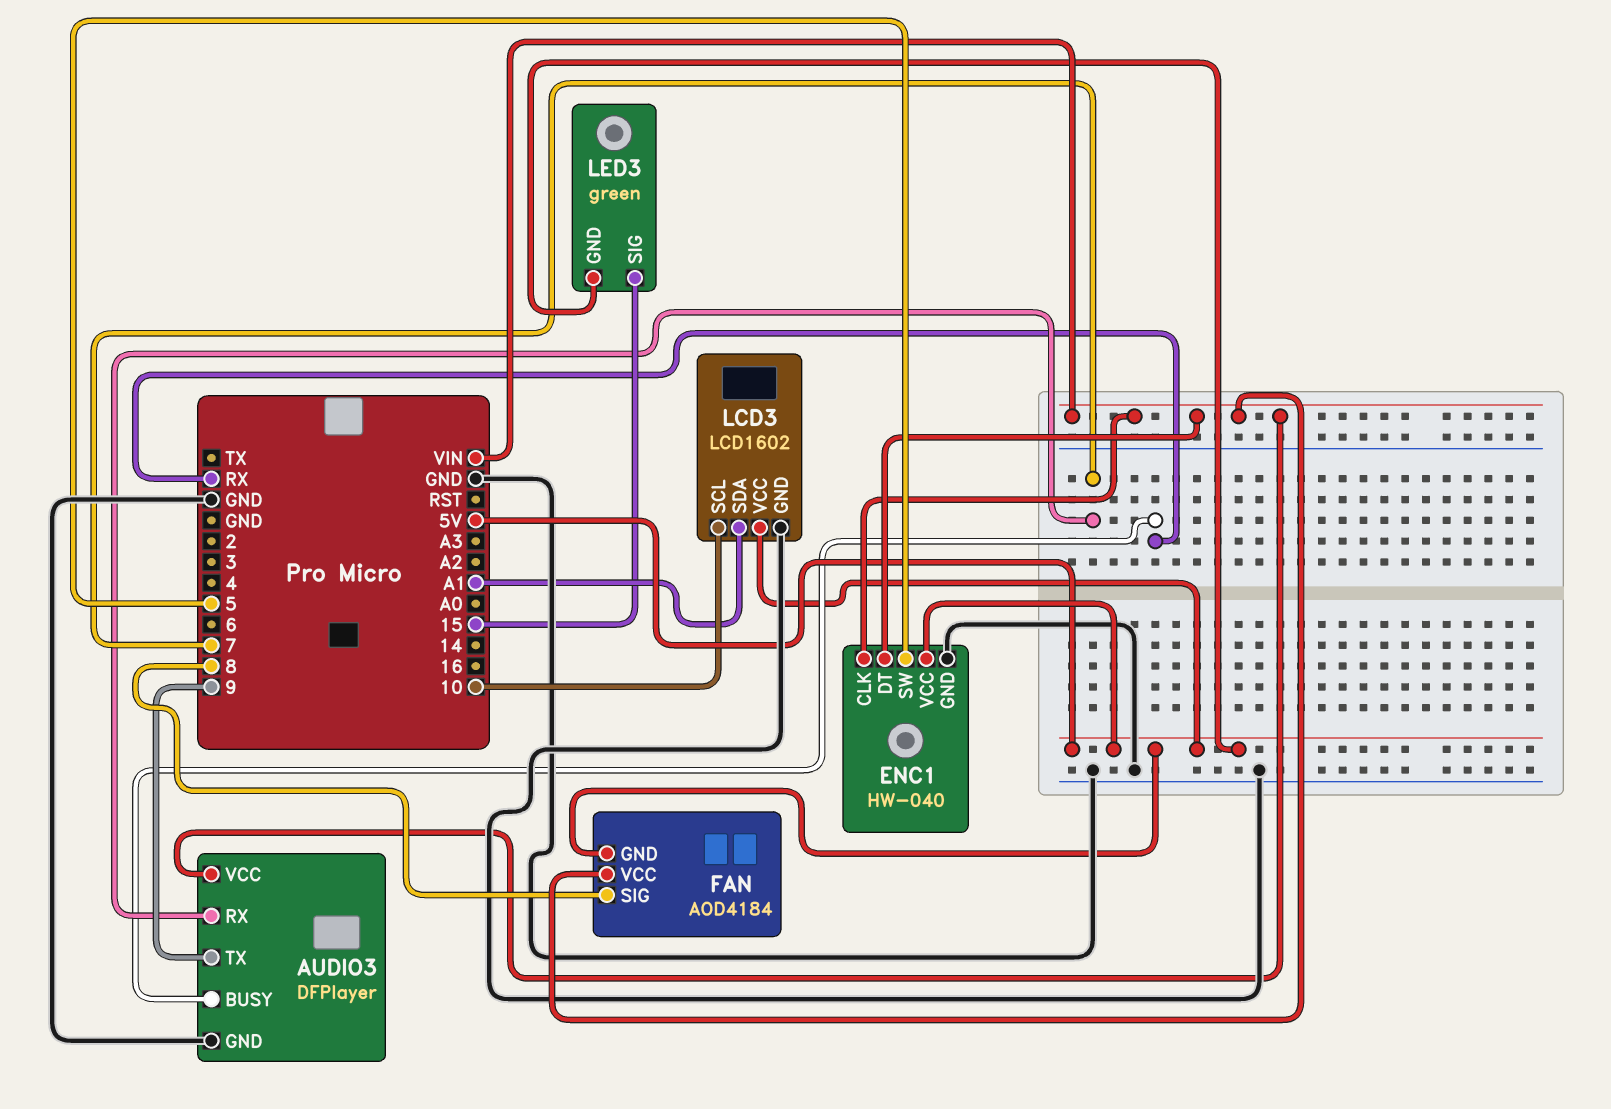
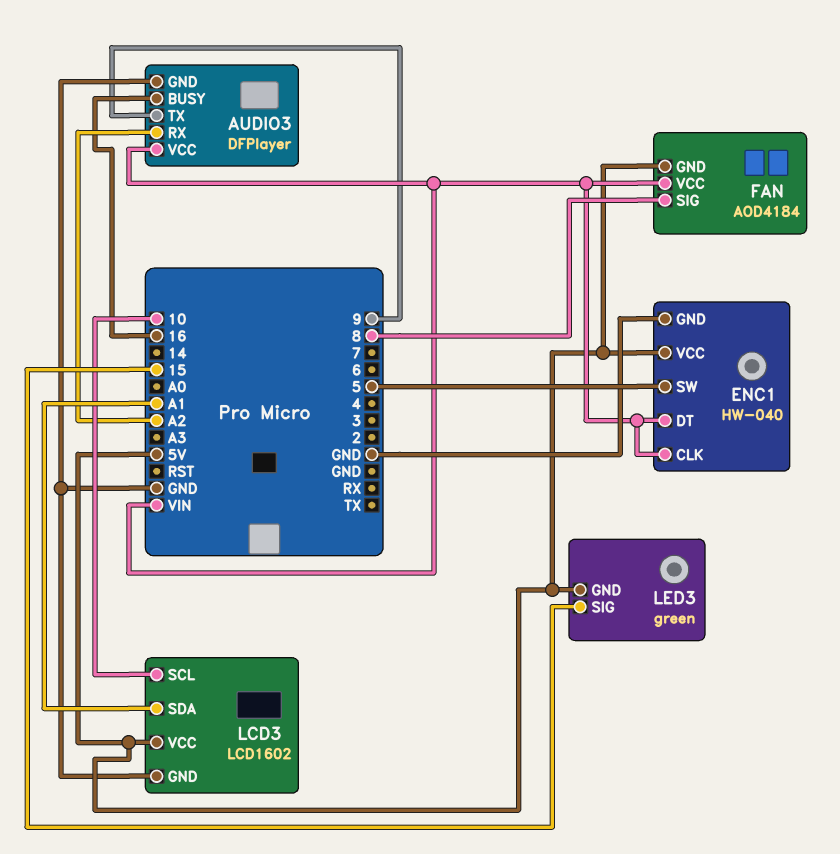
AUDIO3 pin BUSY: RX -> 16
AUDIO3 pin RX: 7 -> A2

